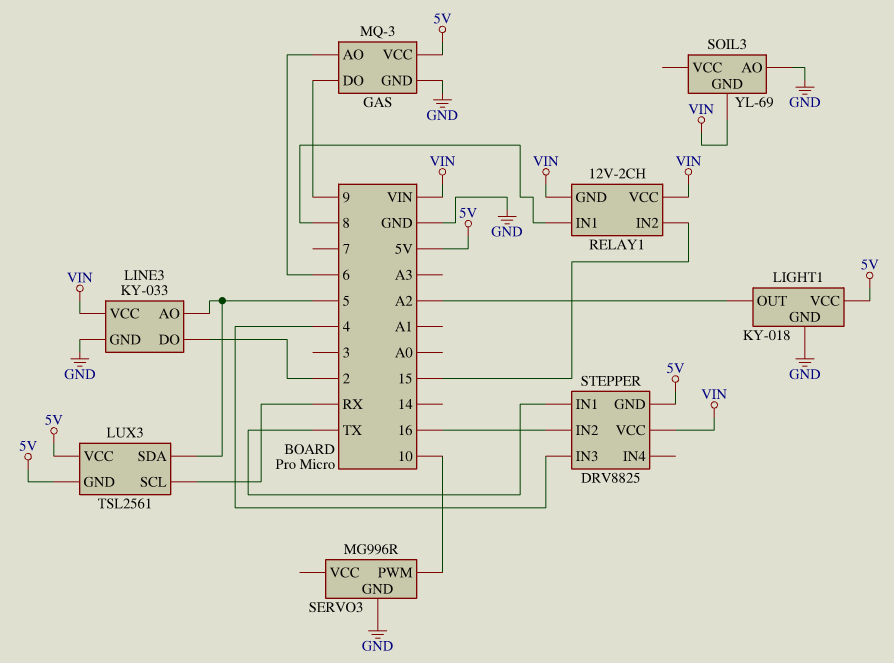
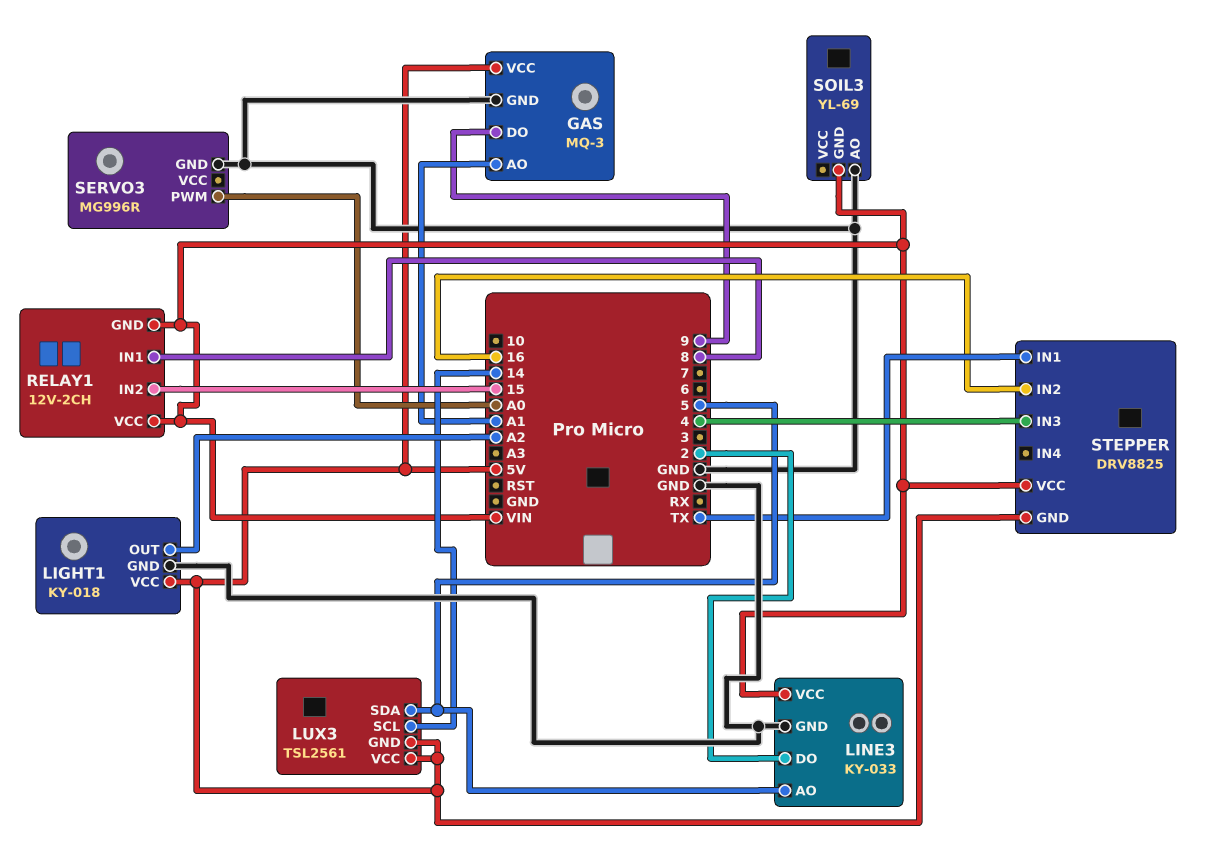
GAS pin AO: 6 -> A1
LUX3 pin SCL: RX -> 14
SERVO3 pin PWM: 10 -> A0

